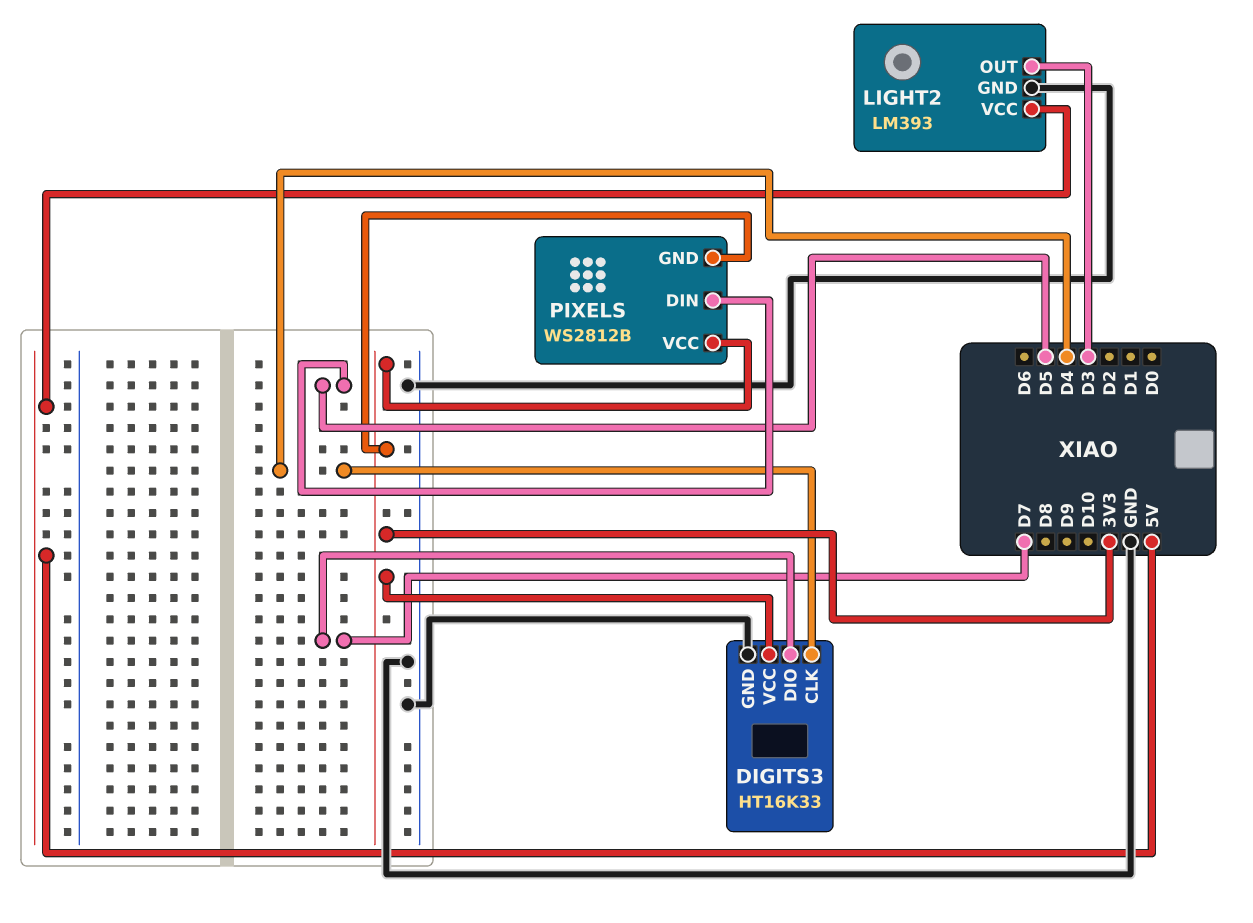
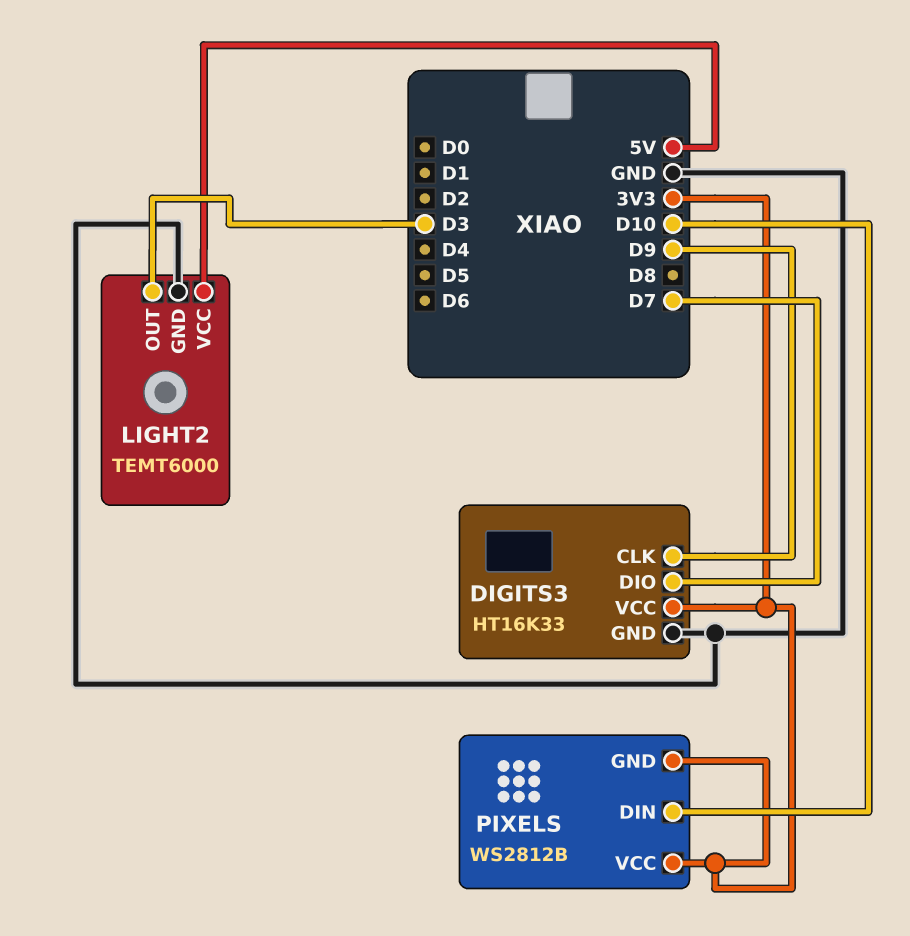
DIGITS3 pin CLK: D4 -> D9
LIGHT2: LM393 -> TEMT6000
PIXELS pin DIN: D5 -> D10

